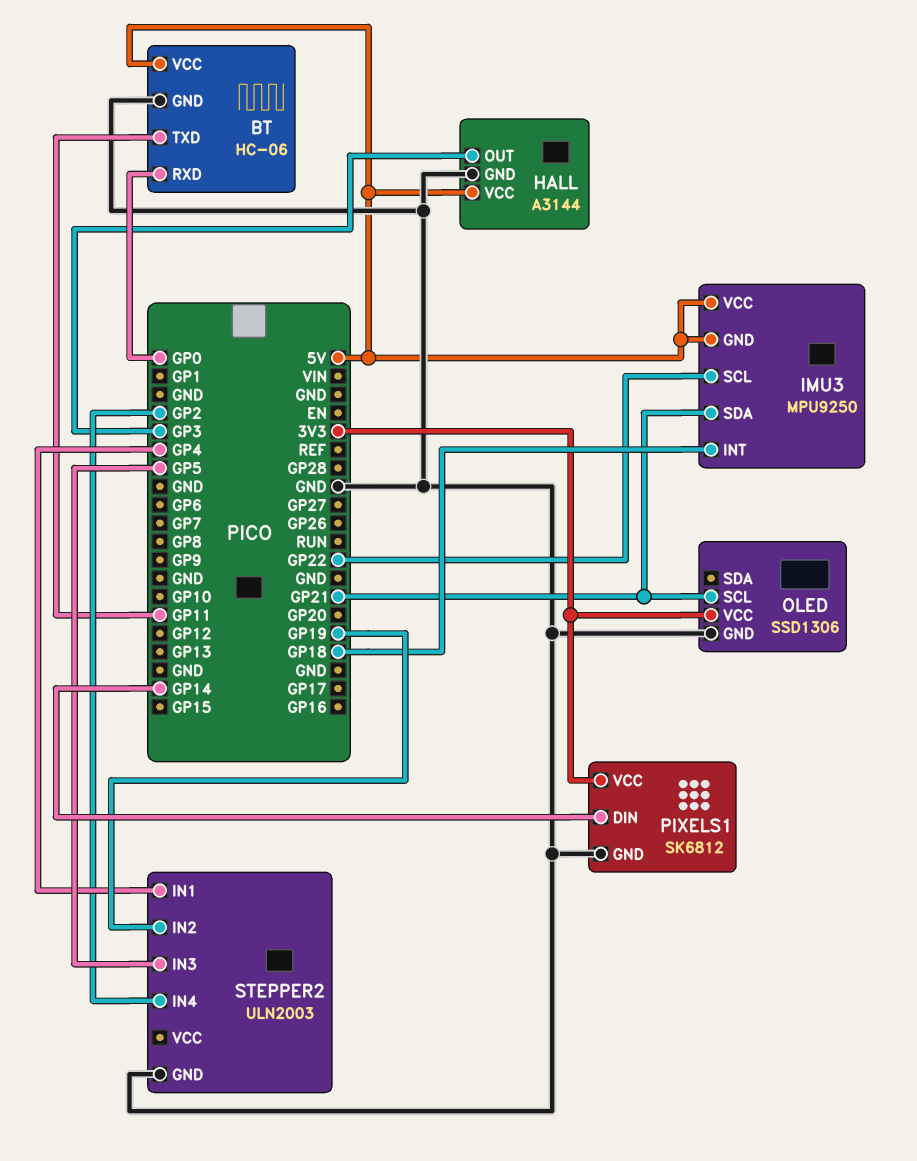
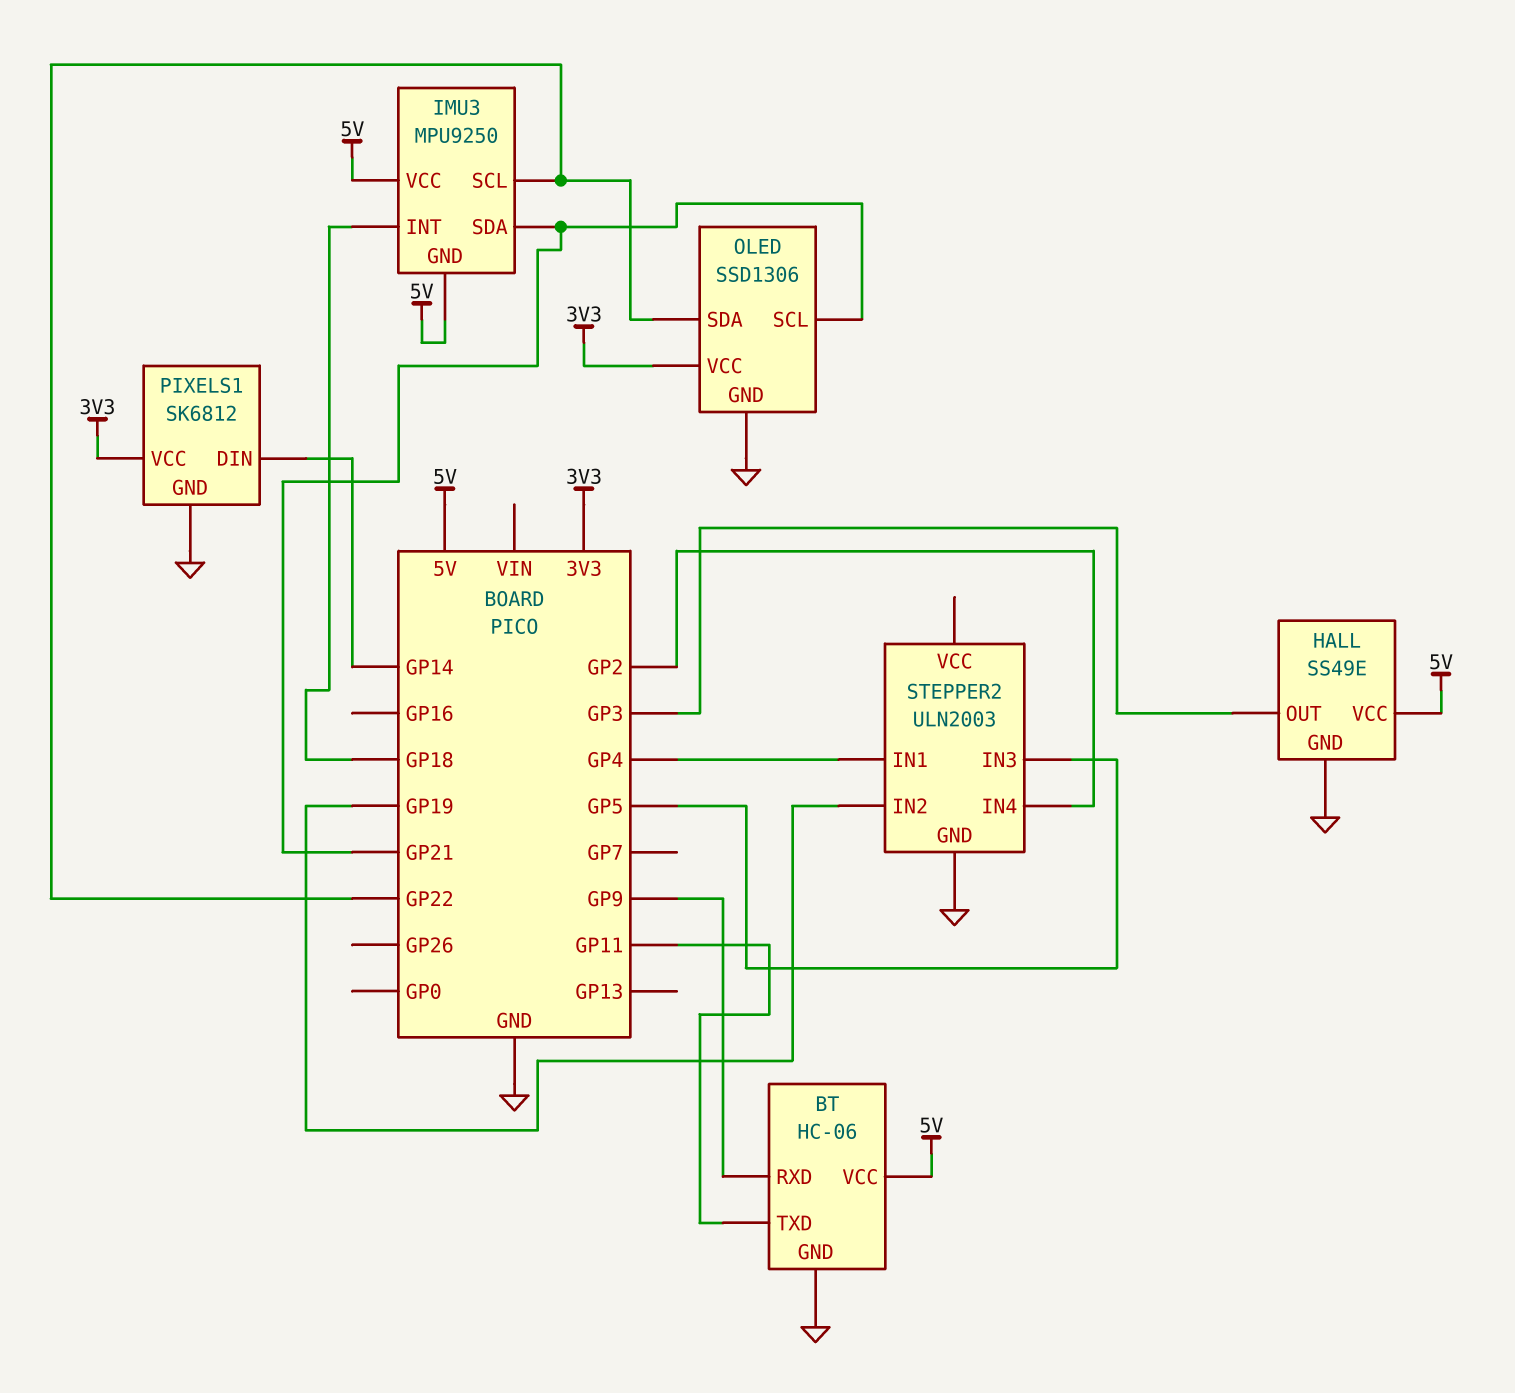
BT pin RXD: GP0 -> GP9
HALL: A3144 -> SS49E
OLED pin SDA: none -> GP22

